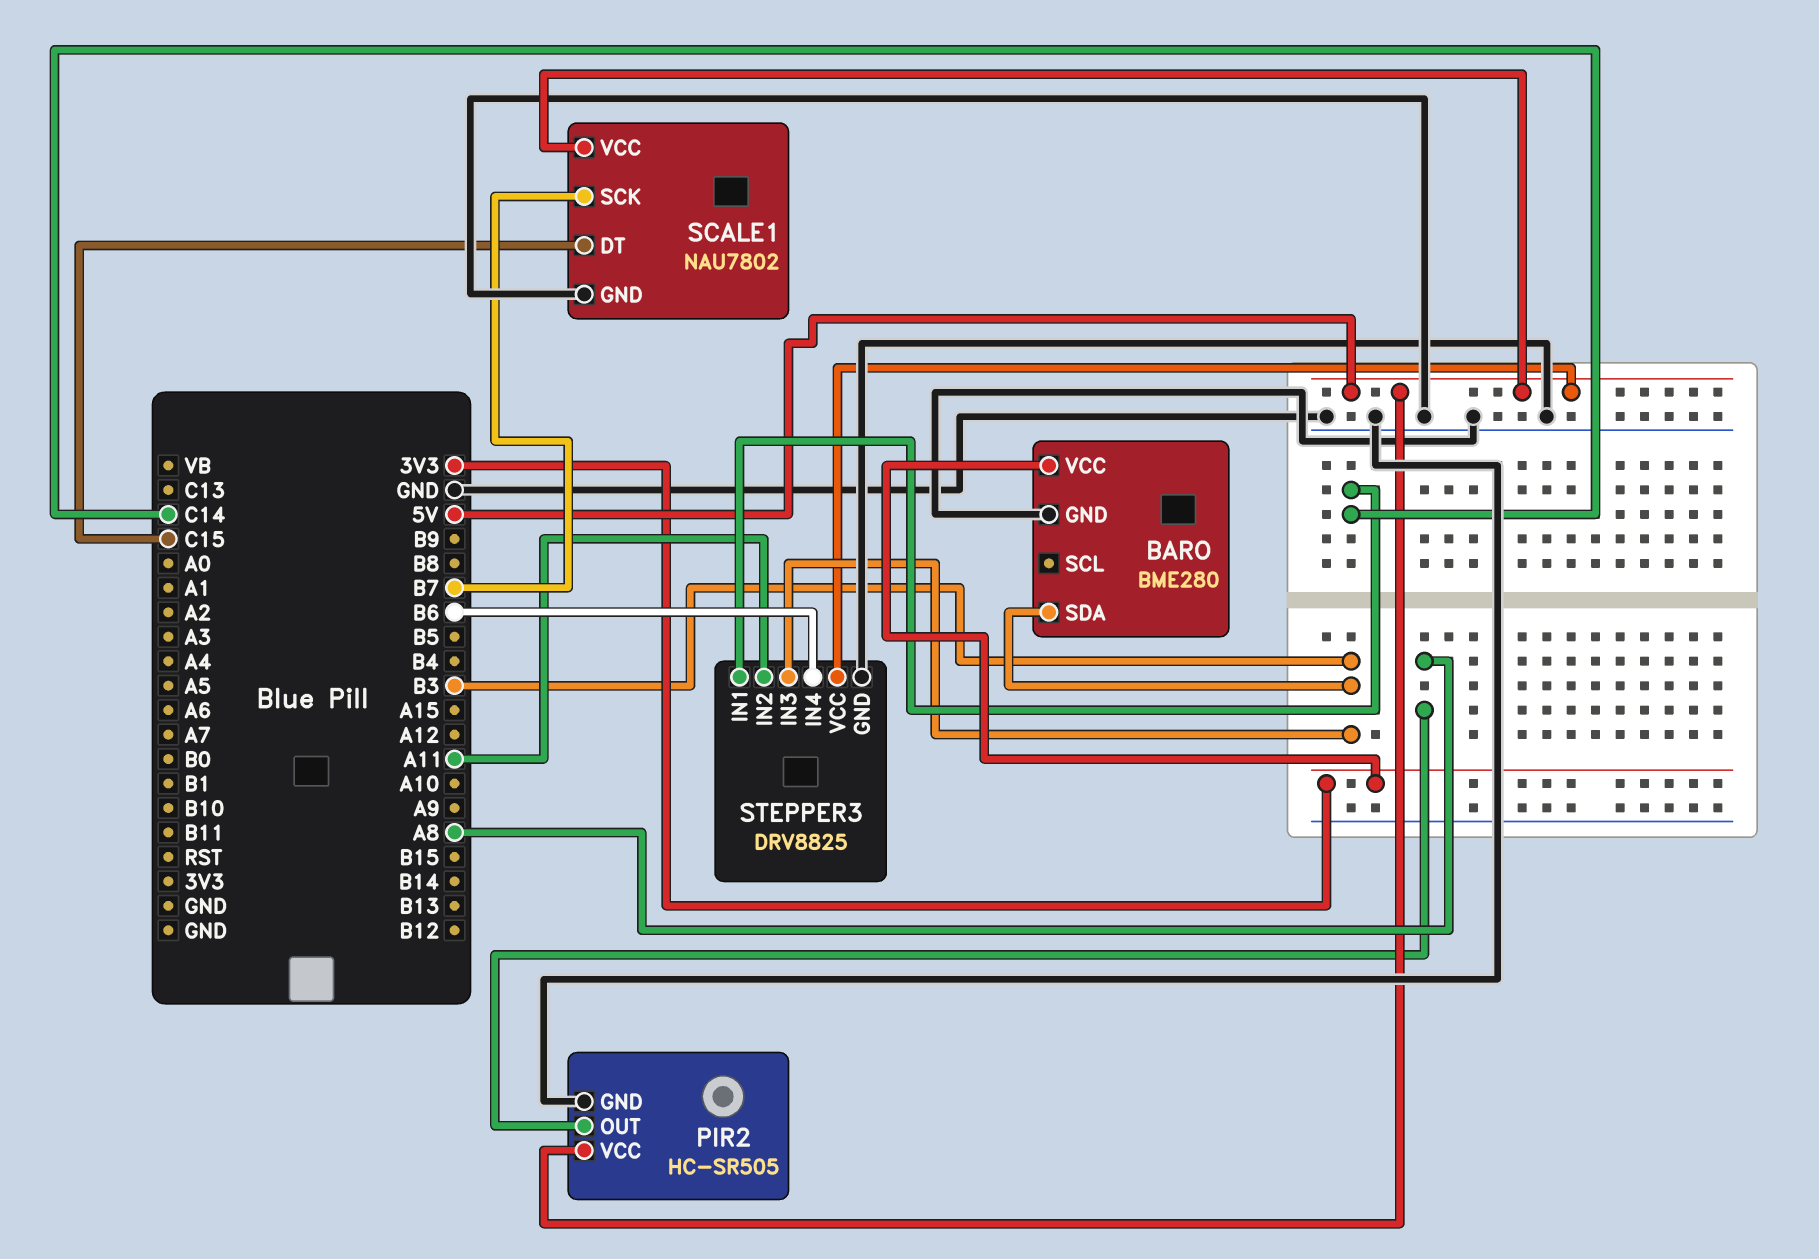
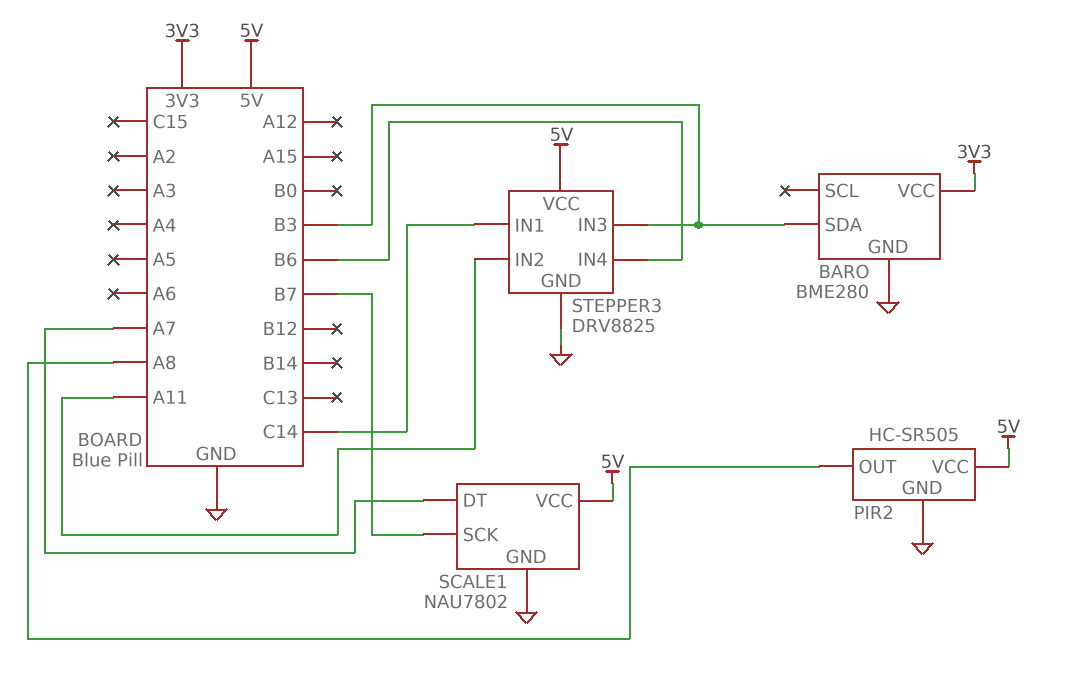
SCALE1 pin DT: C15 -> A7

